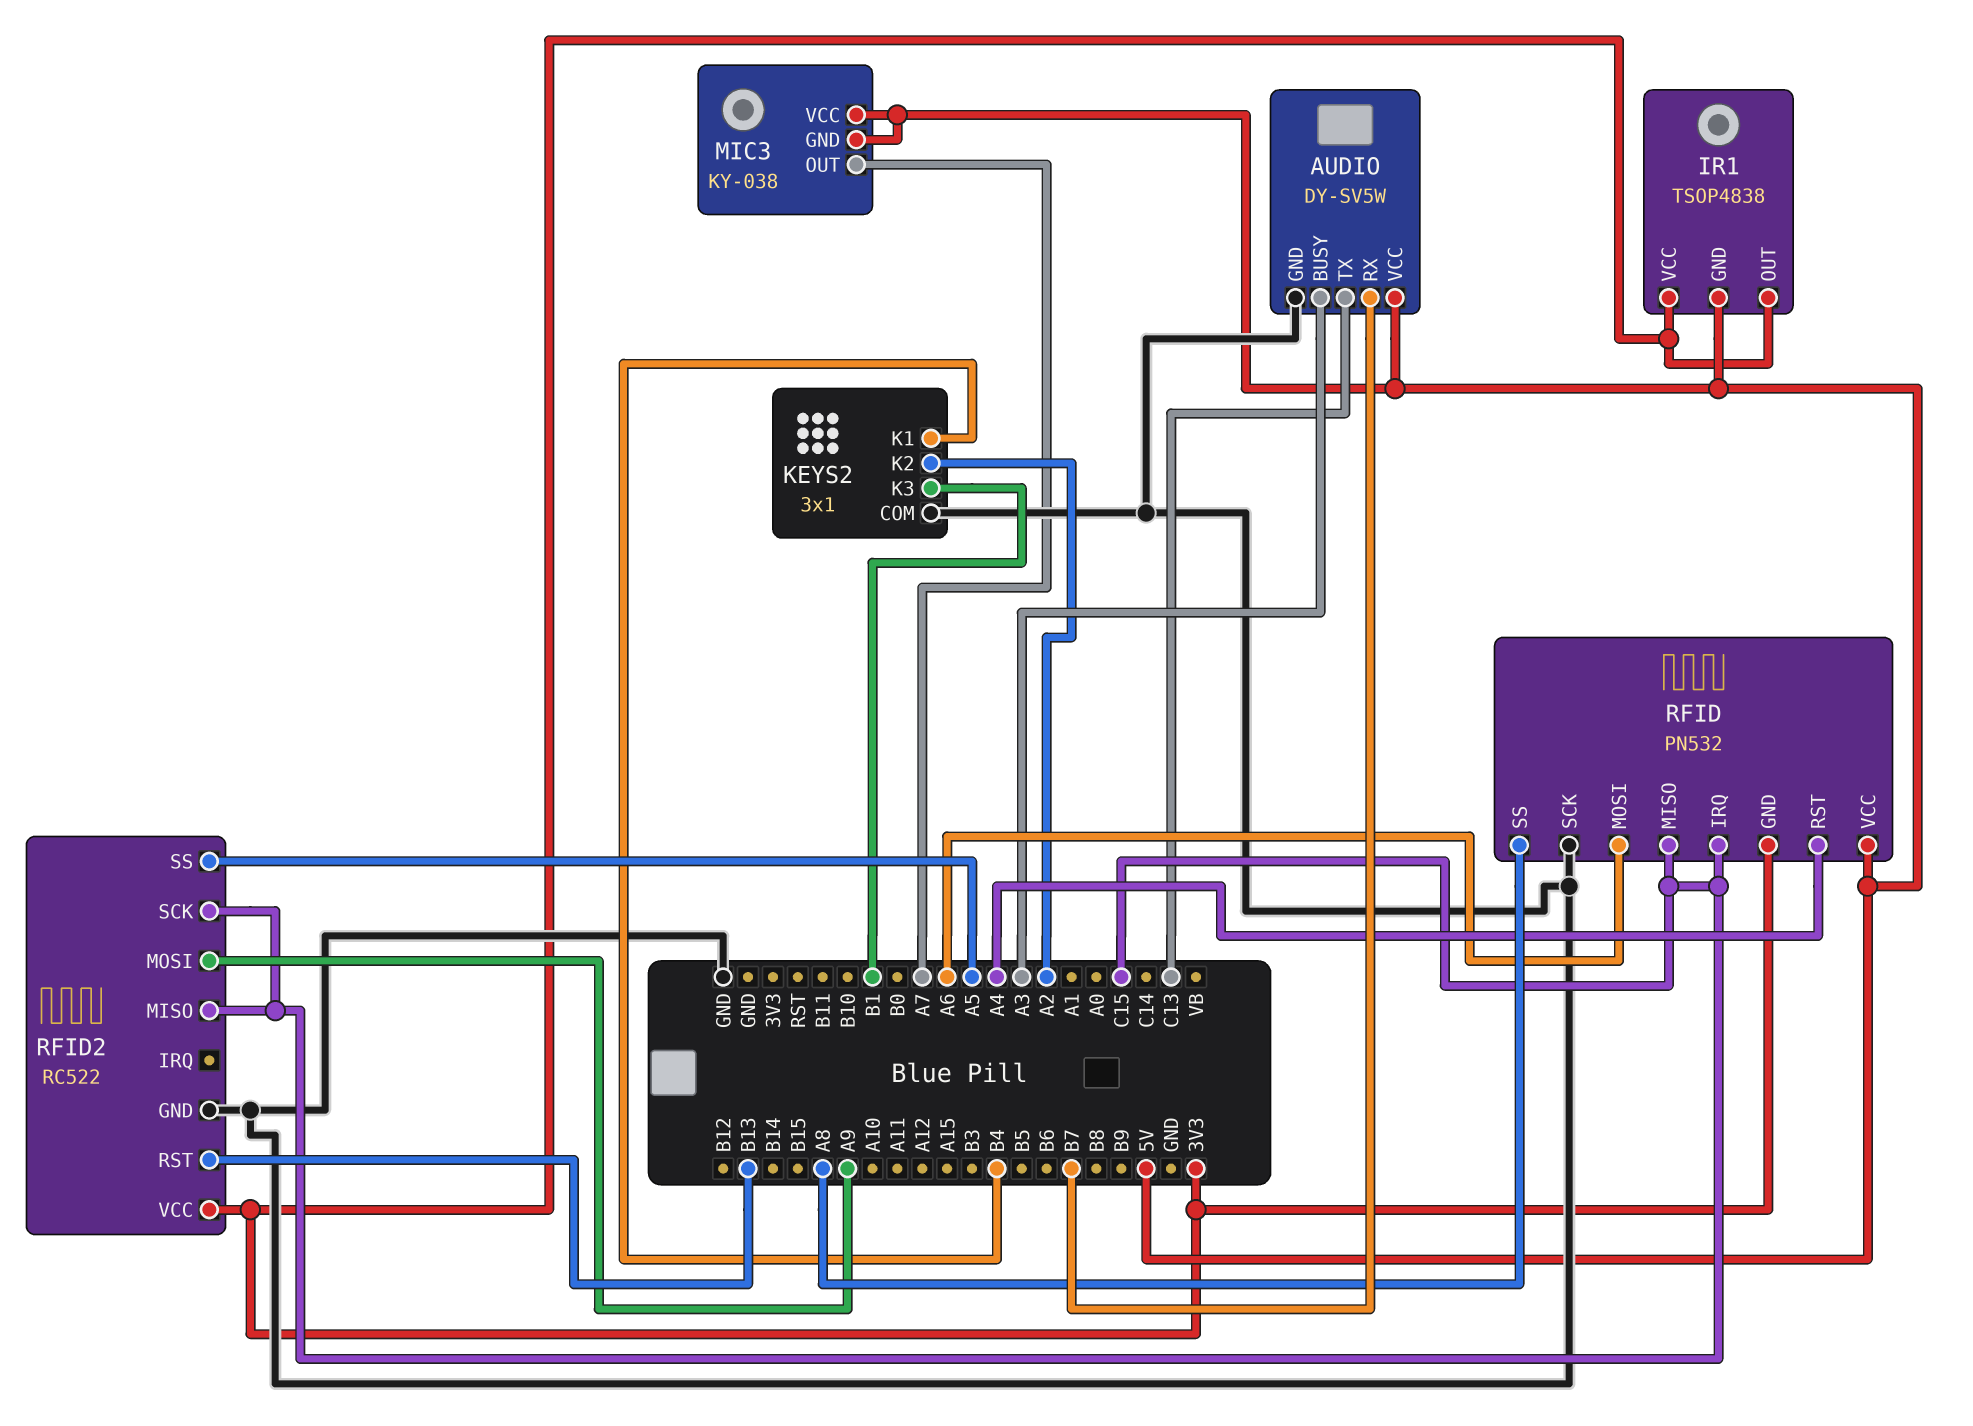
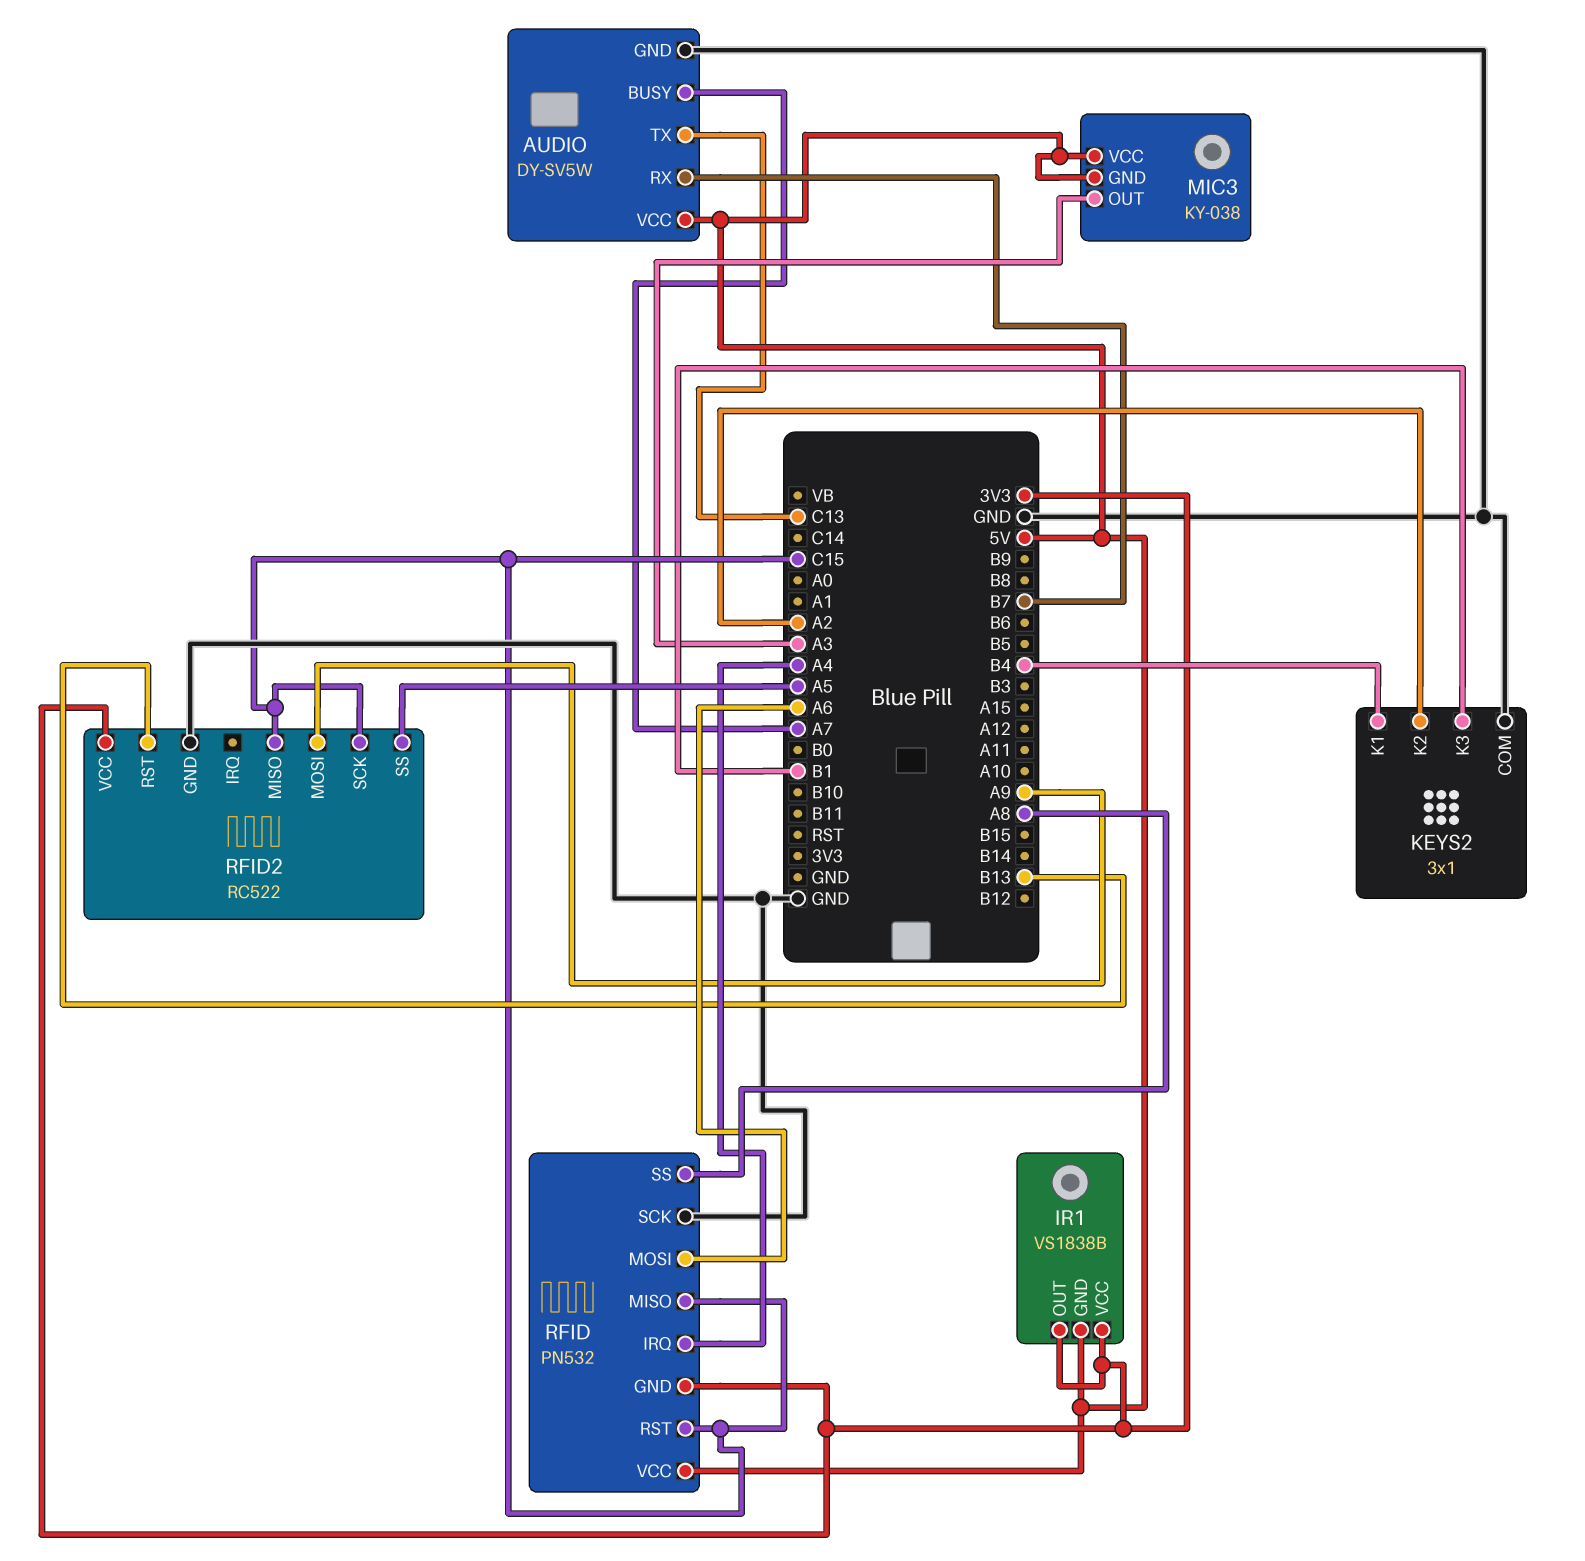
AUDIO pin BUSY: A3 -> A7
IR1: TSOP4838 -> VS1838B
MIC3 pin OUT: A7 -> A3
RFID pin IRQ: C15 -> A4
RFID pin RST: A4 -> C15

